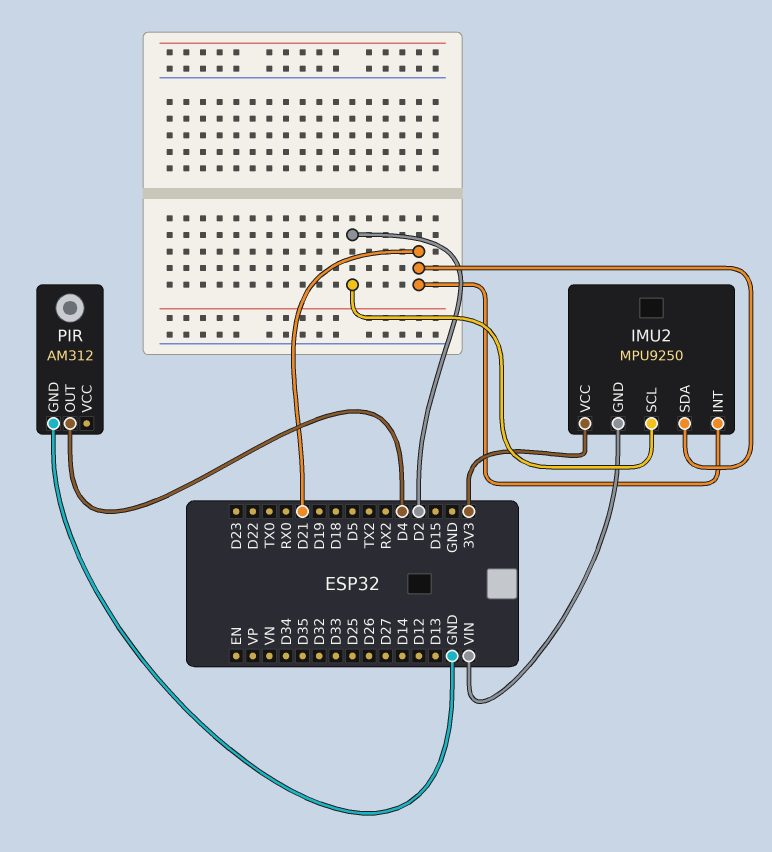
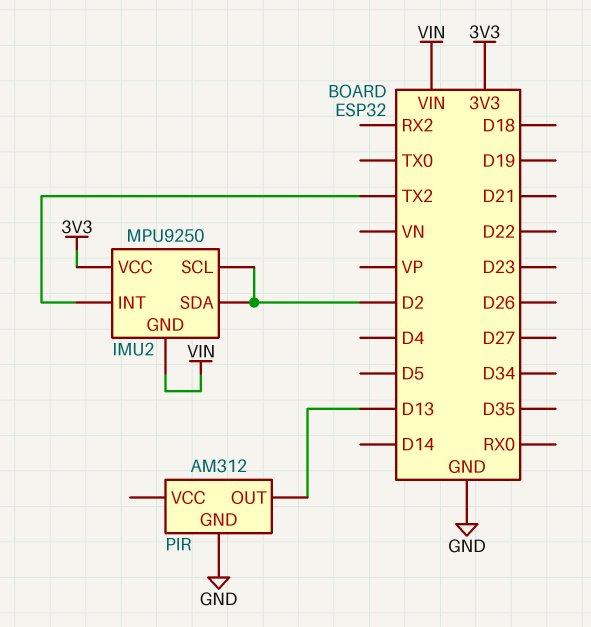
IMU2 pin INT: D21 -> TX2
IMU2 pin SDA: D21 -> D2
PIR pin OUT: D4 -> D13

